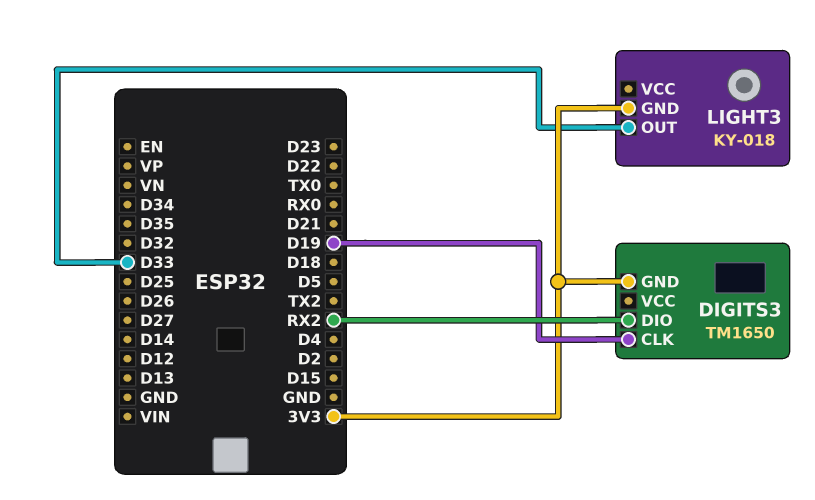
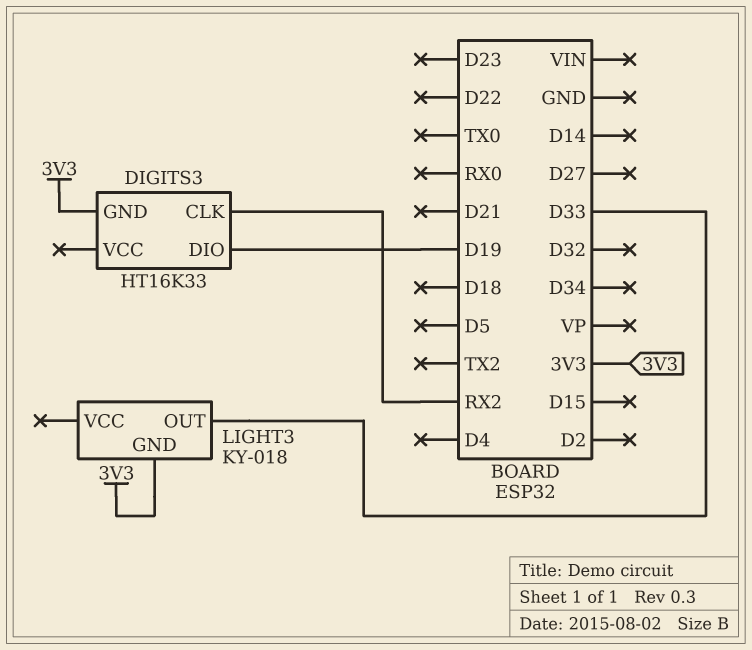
DIGITS3: TM1650 -> HT16K33
DIGITS3 pin CLK: D19 -> RX2
DIGITS3 pin DIO: RX2 -> D19

